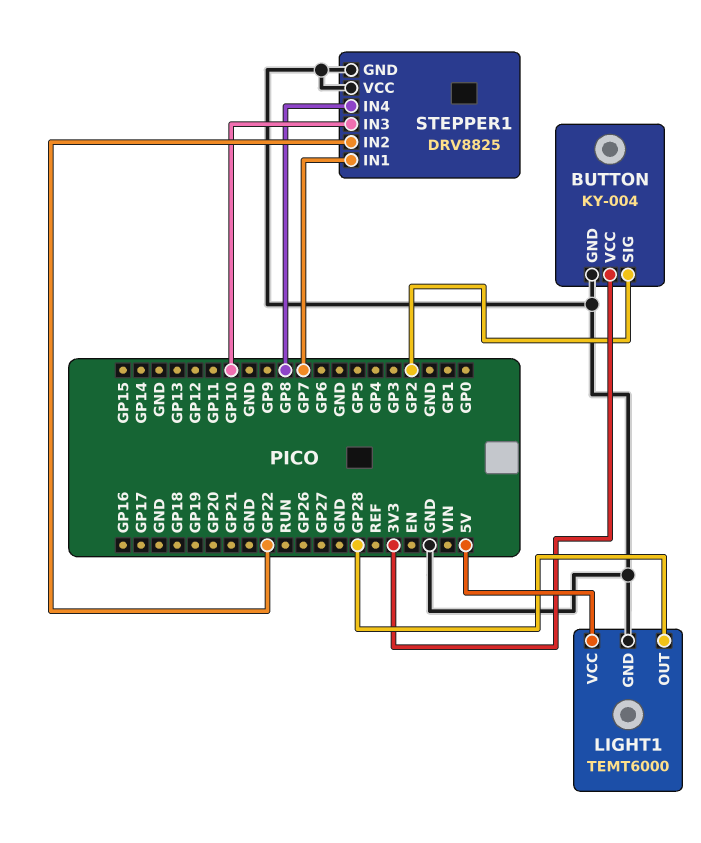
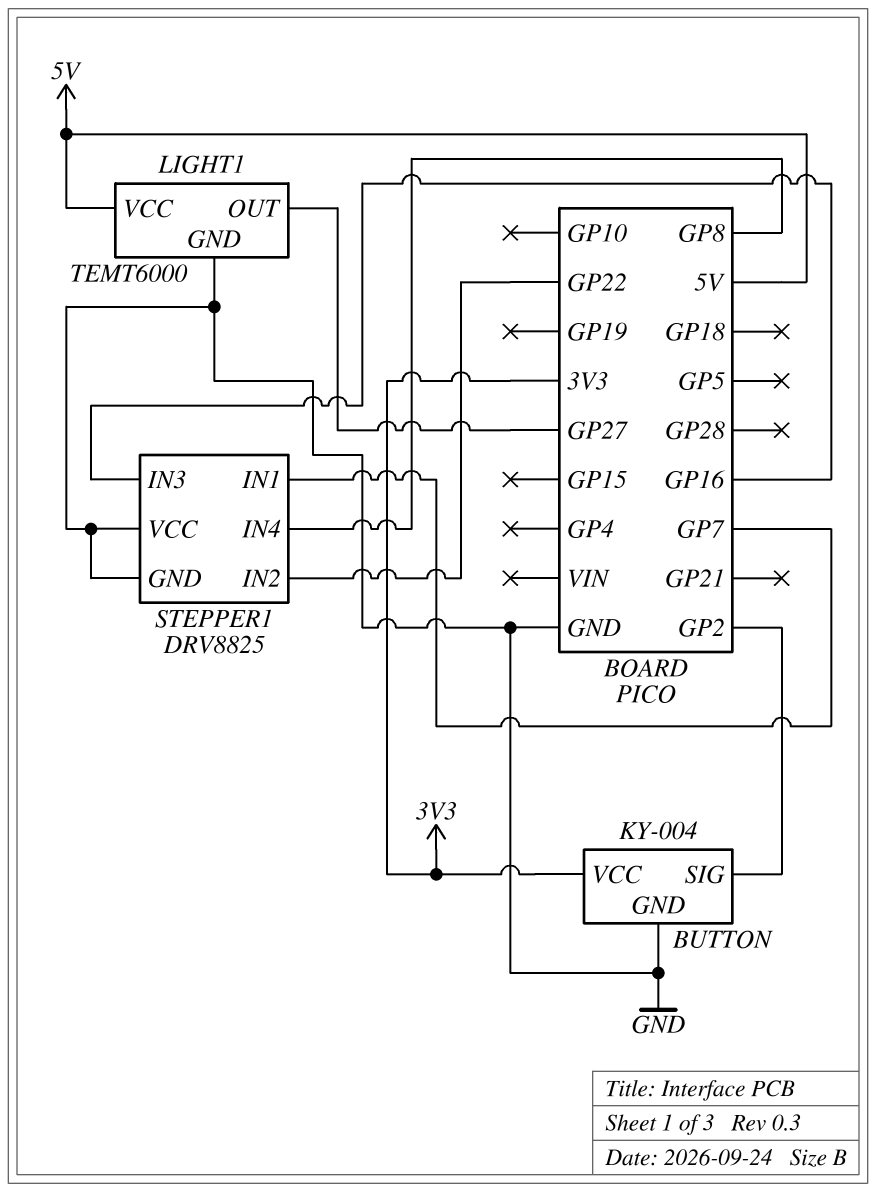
LIGHT1 pin OUT: GP28 -> GP27
STEPPER1 pin IN3: GP10 -> GP16

